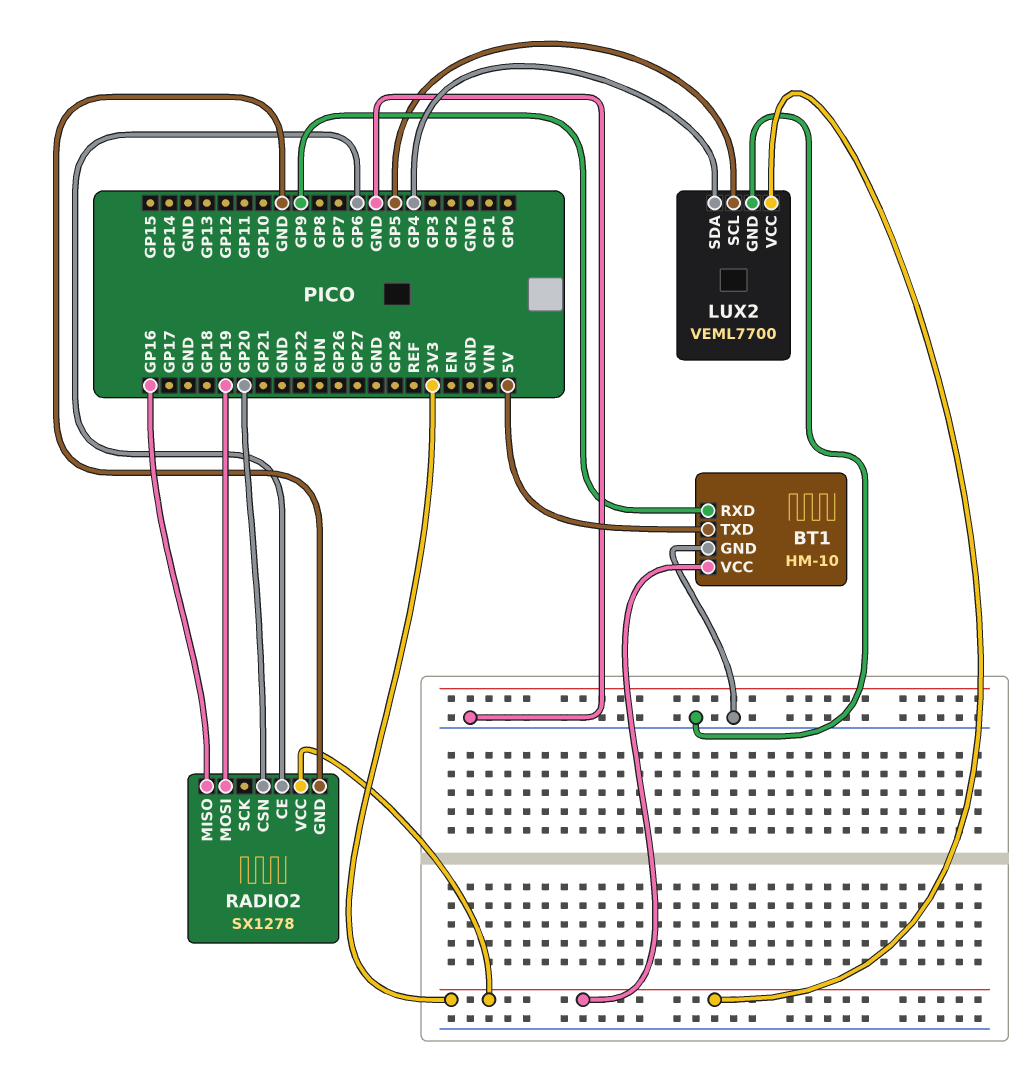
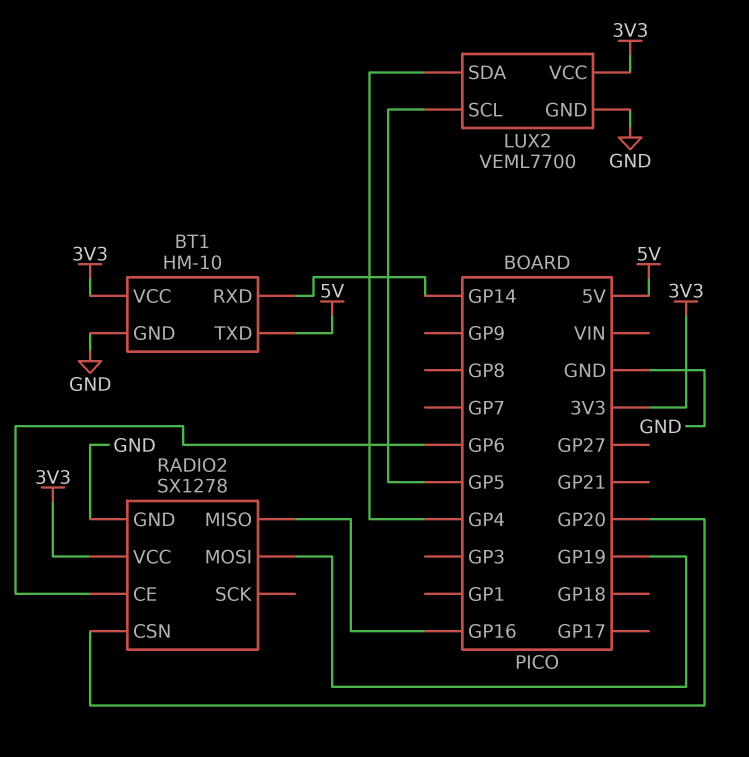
BT1 pin RXD: GP9 -> GP14

